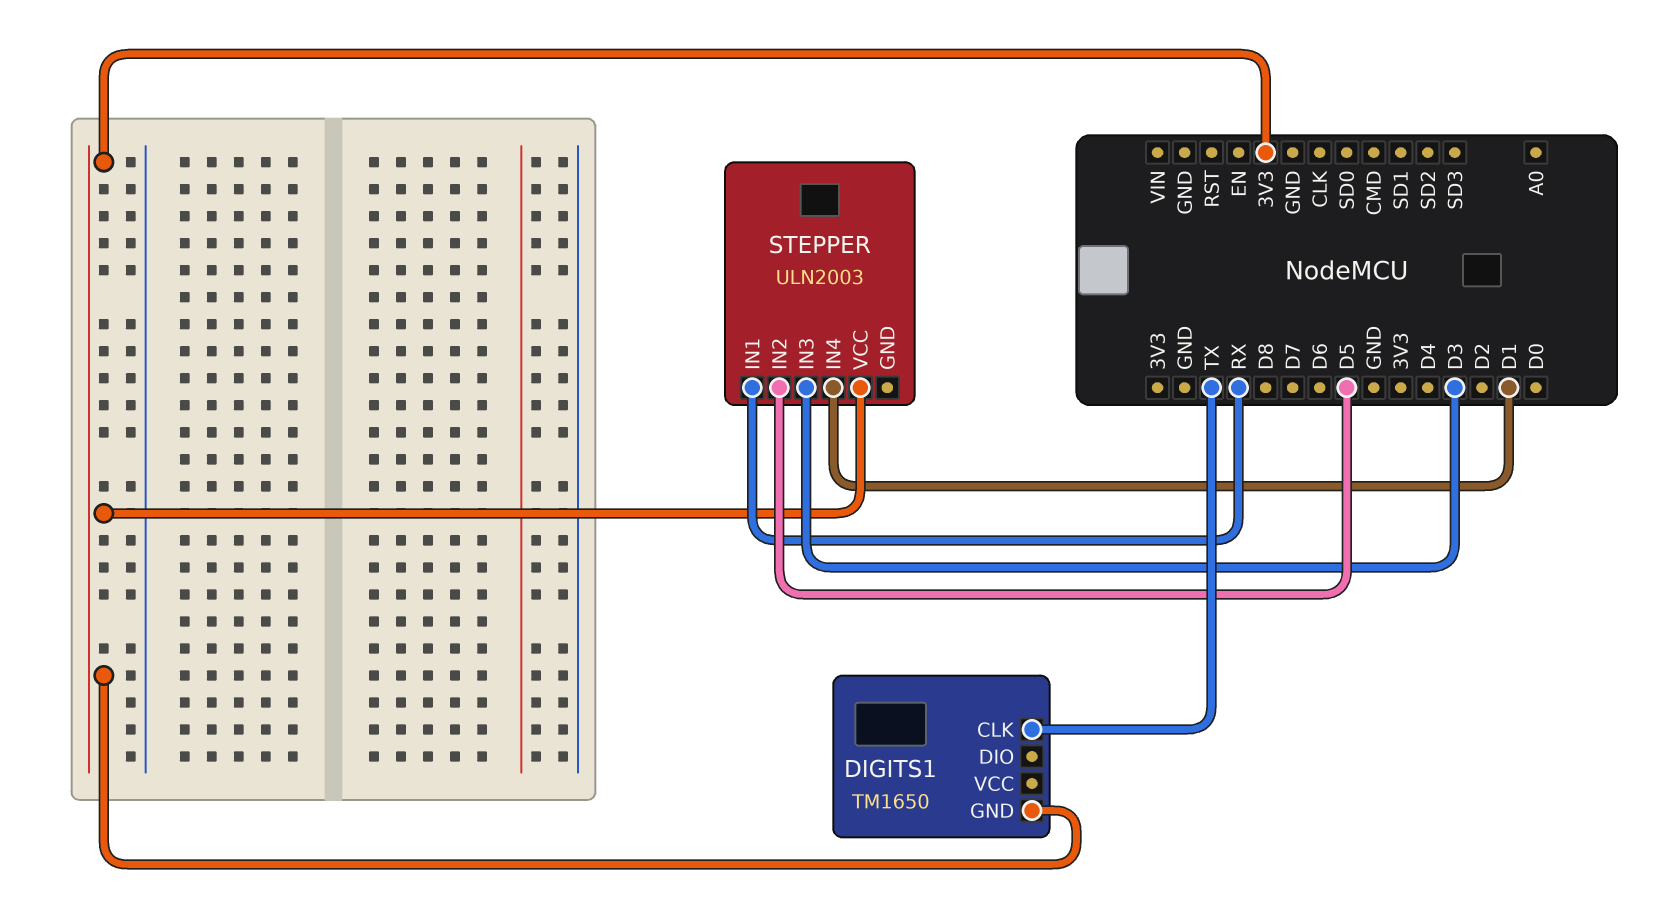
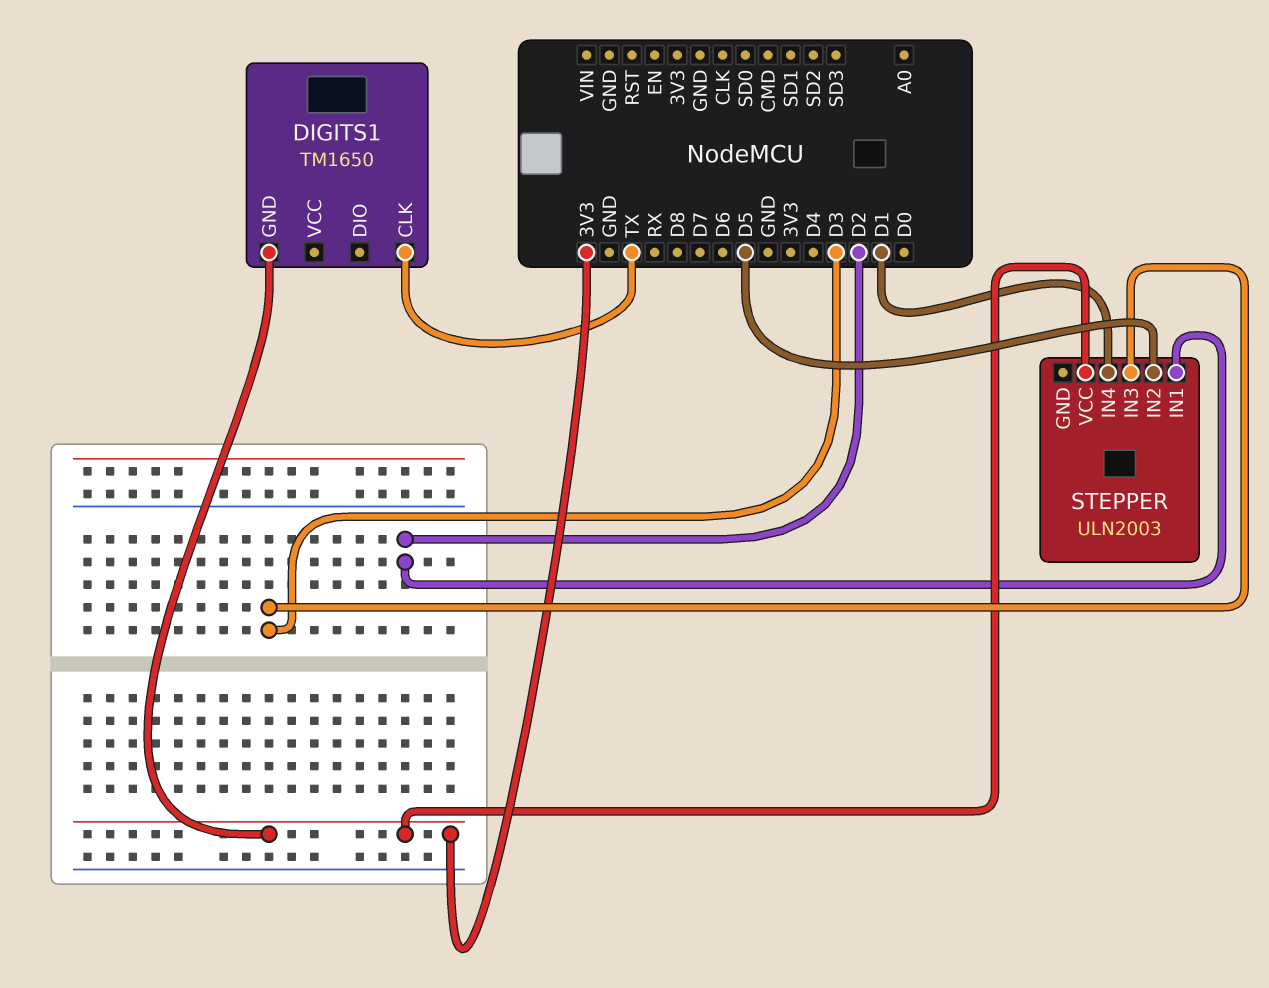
STEPPER pin IN1: RX -> D2

